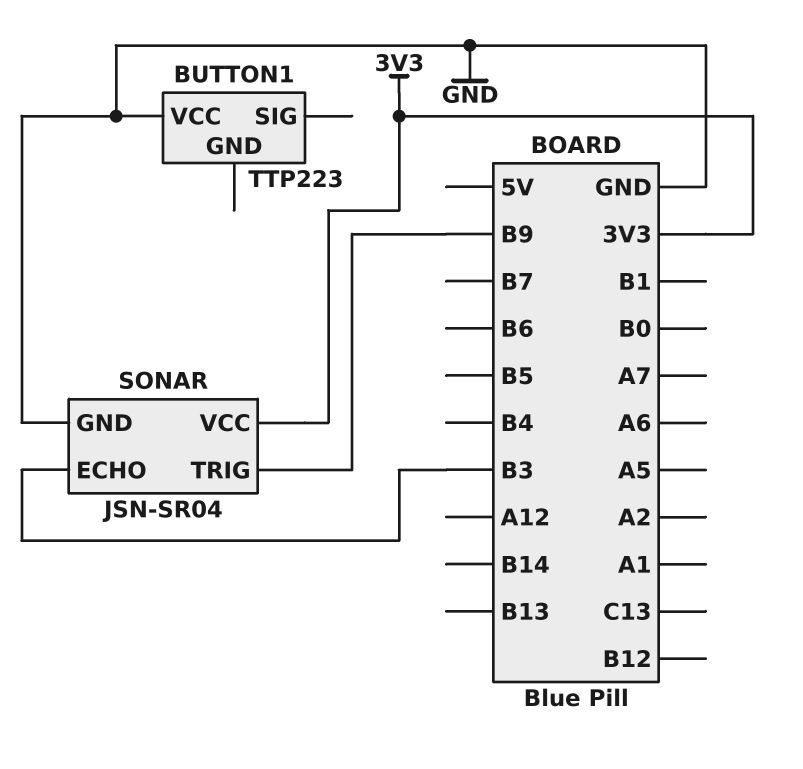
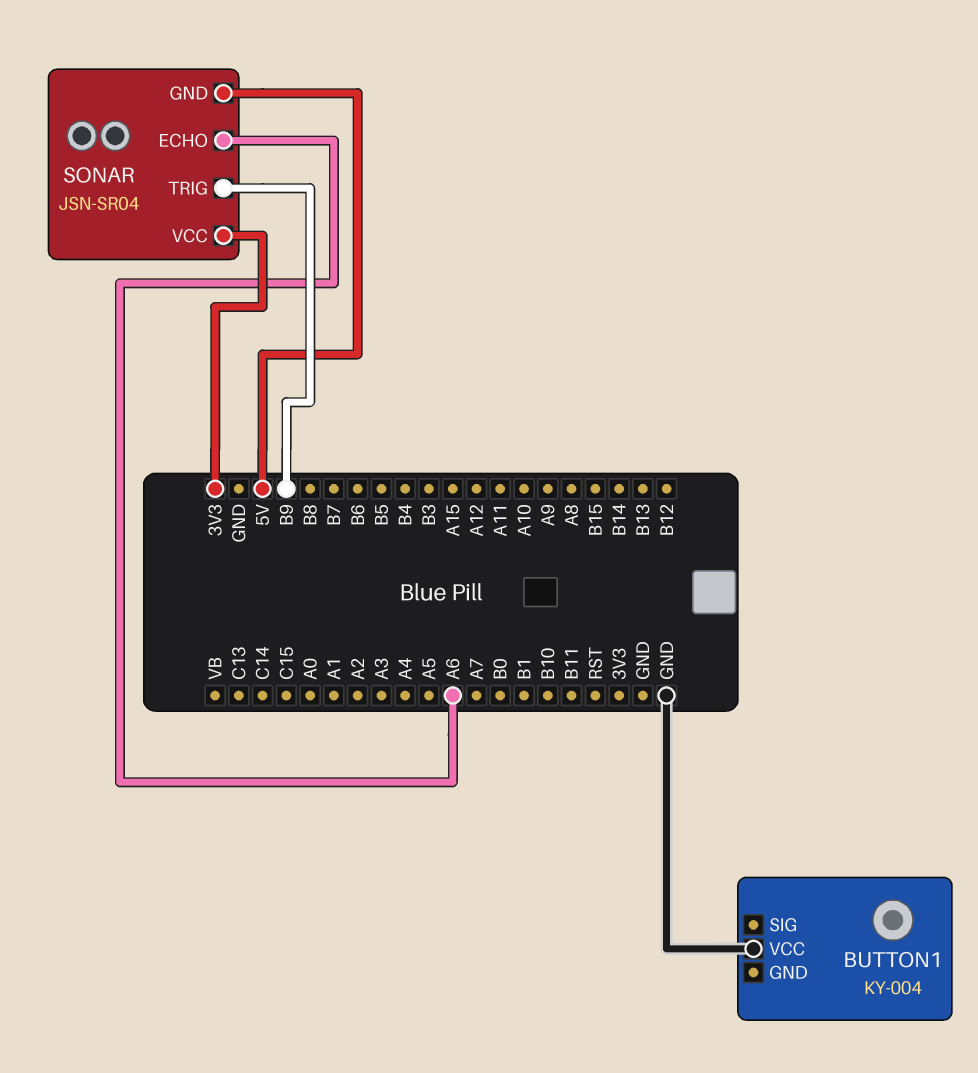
BUTTON1: TTP223 -> KY-004
SONAR pin ECHO: B3 -> A6
SONAR pin GND: GND -> 5V

